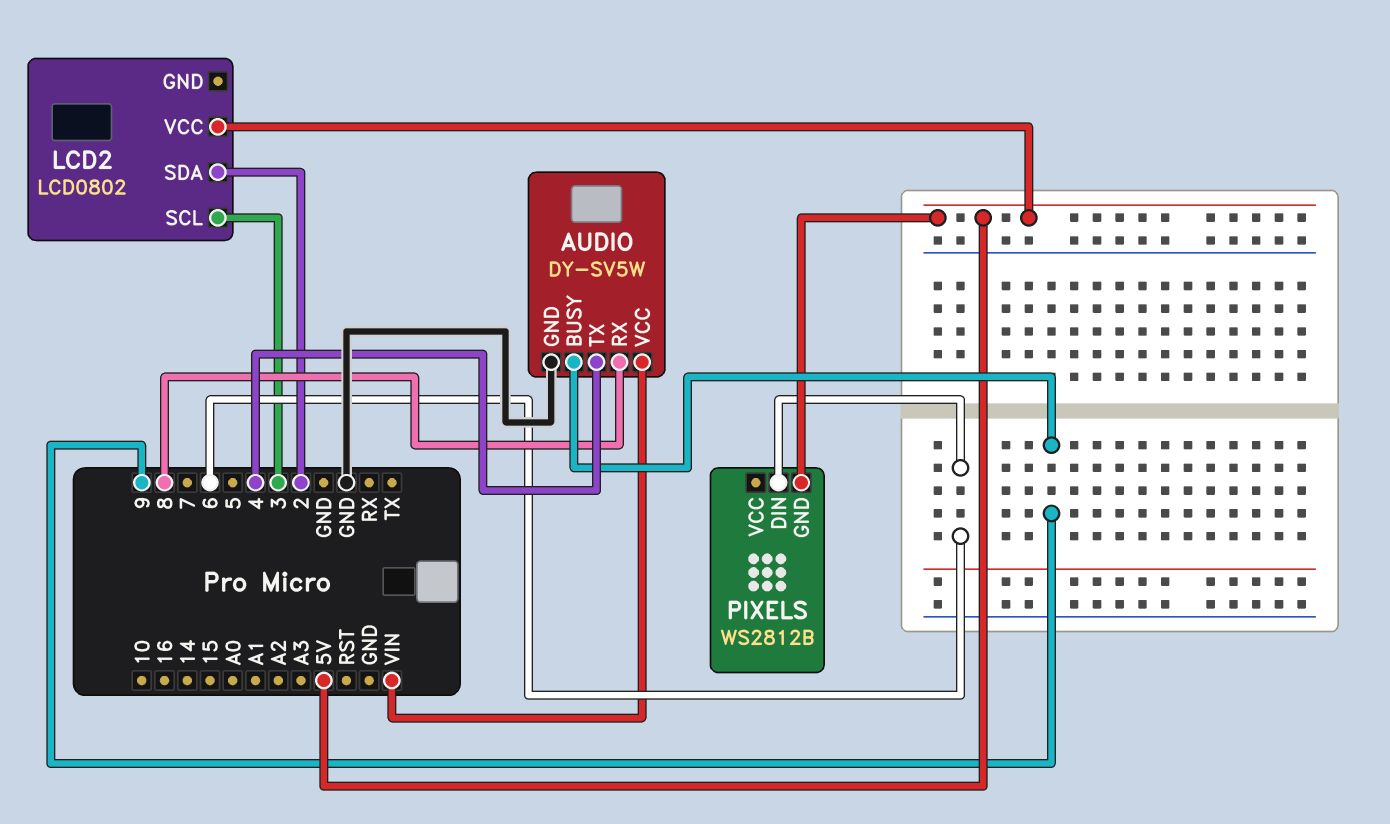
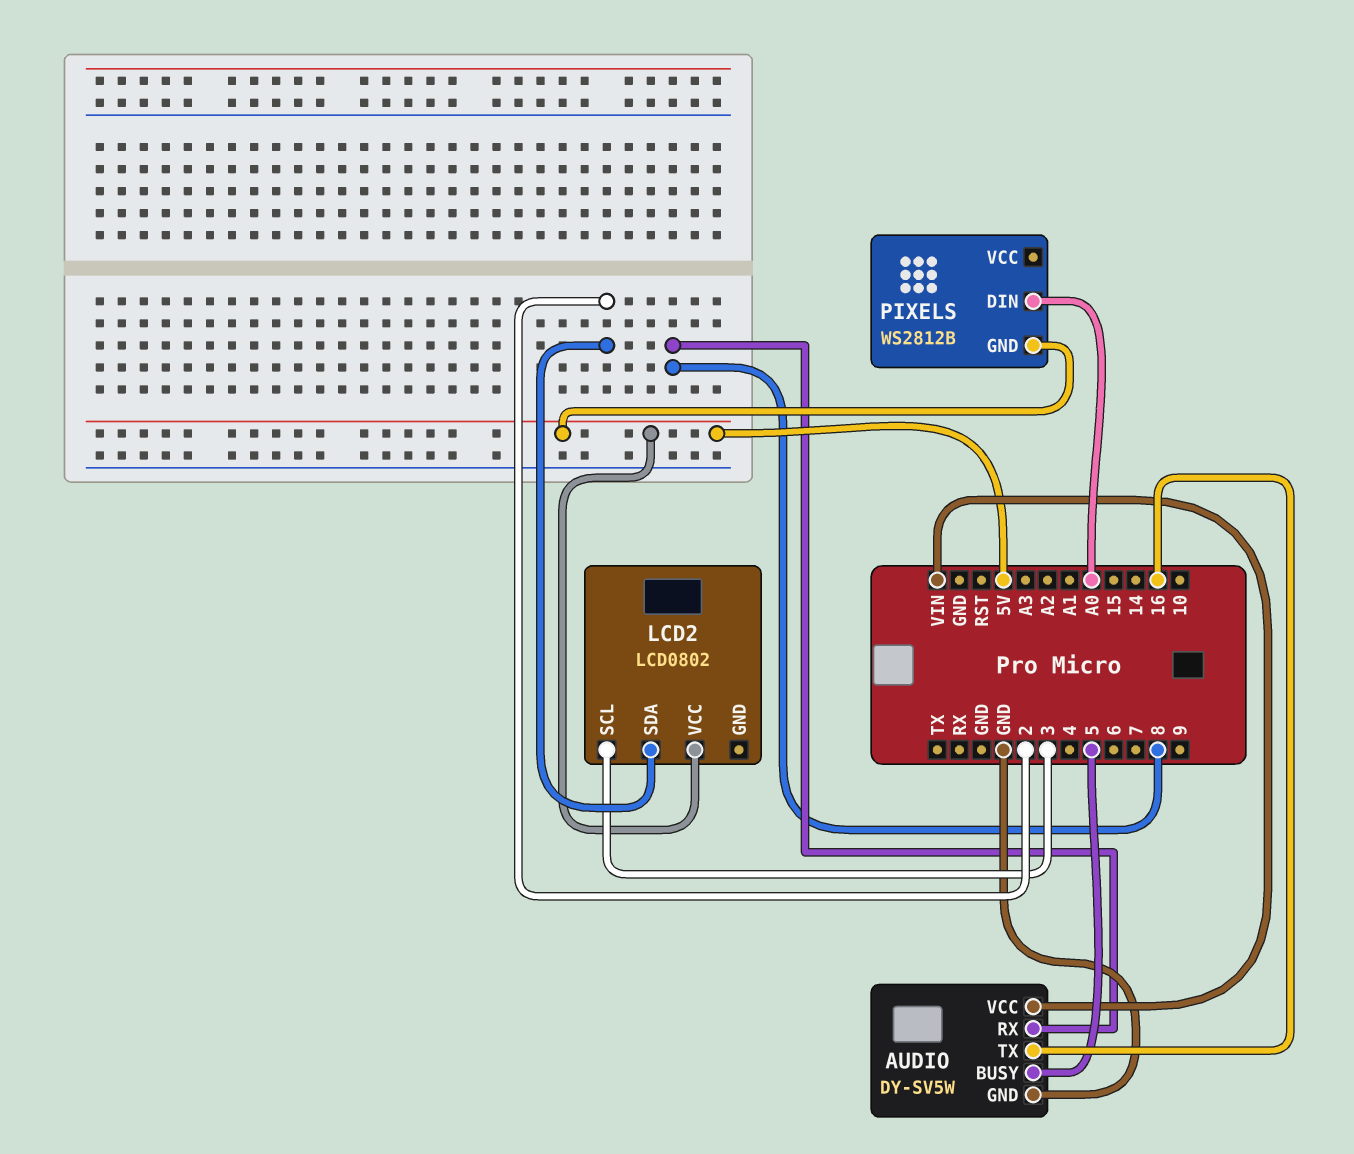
AUDIO pin BUSY: 9 -> 5
AUDIO pin TX: 4 -> 16
PIXELS pin DIN: 6 -> A0

